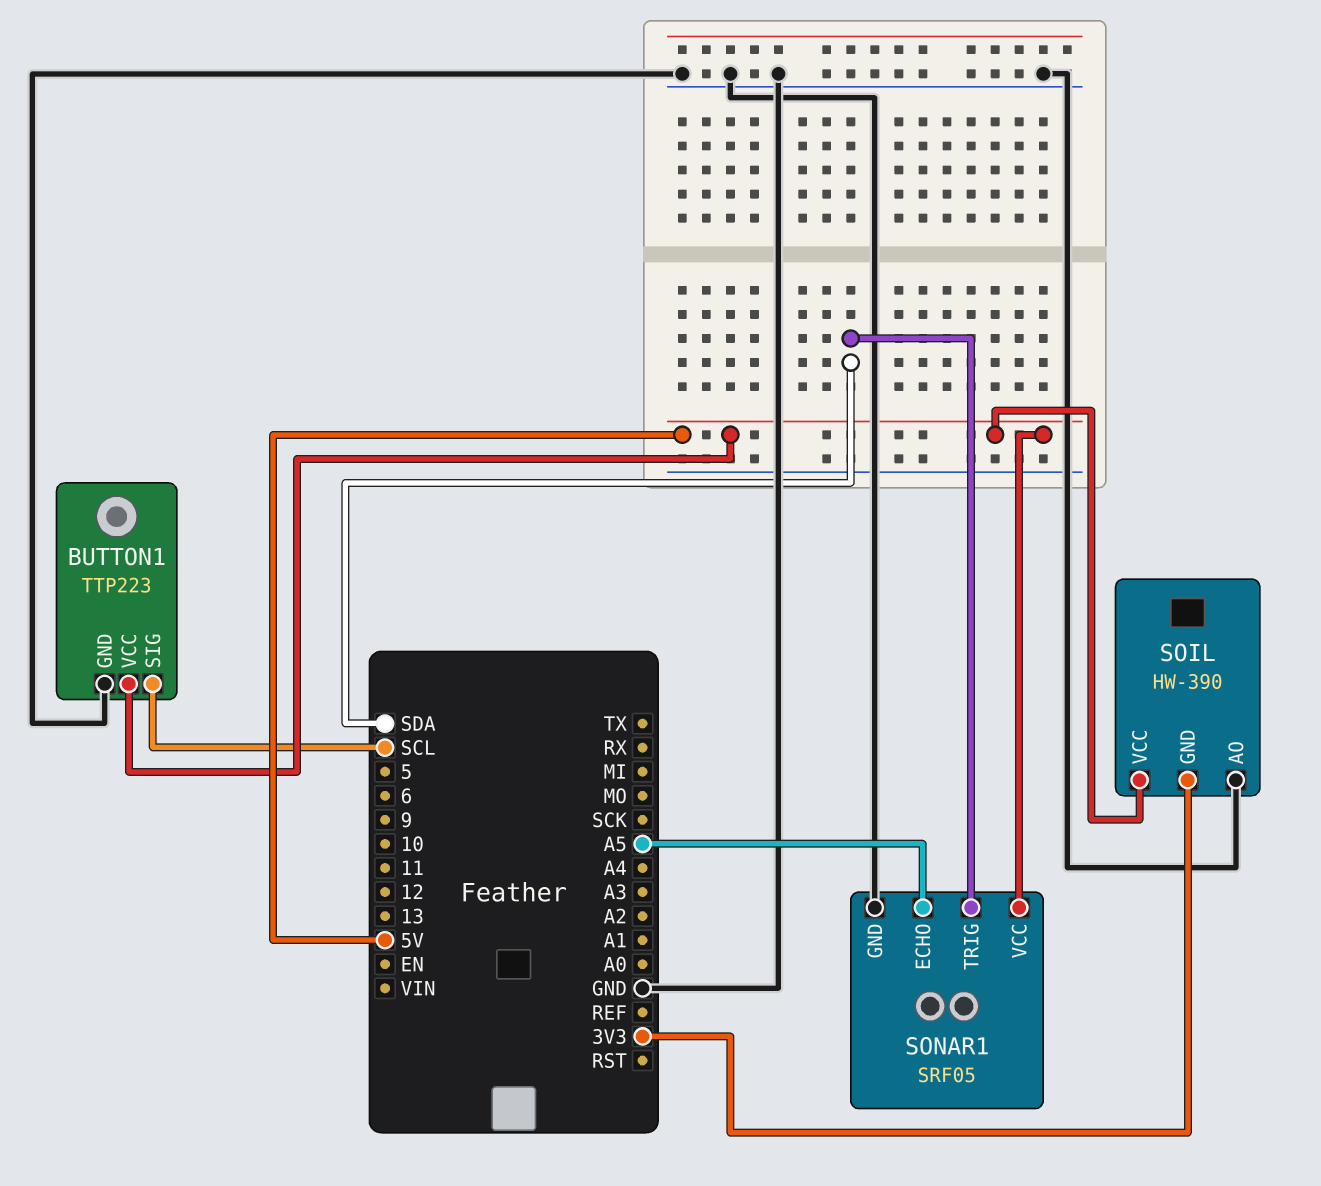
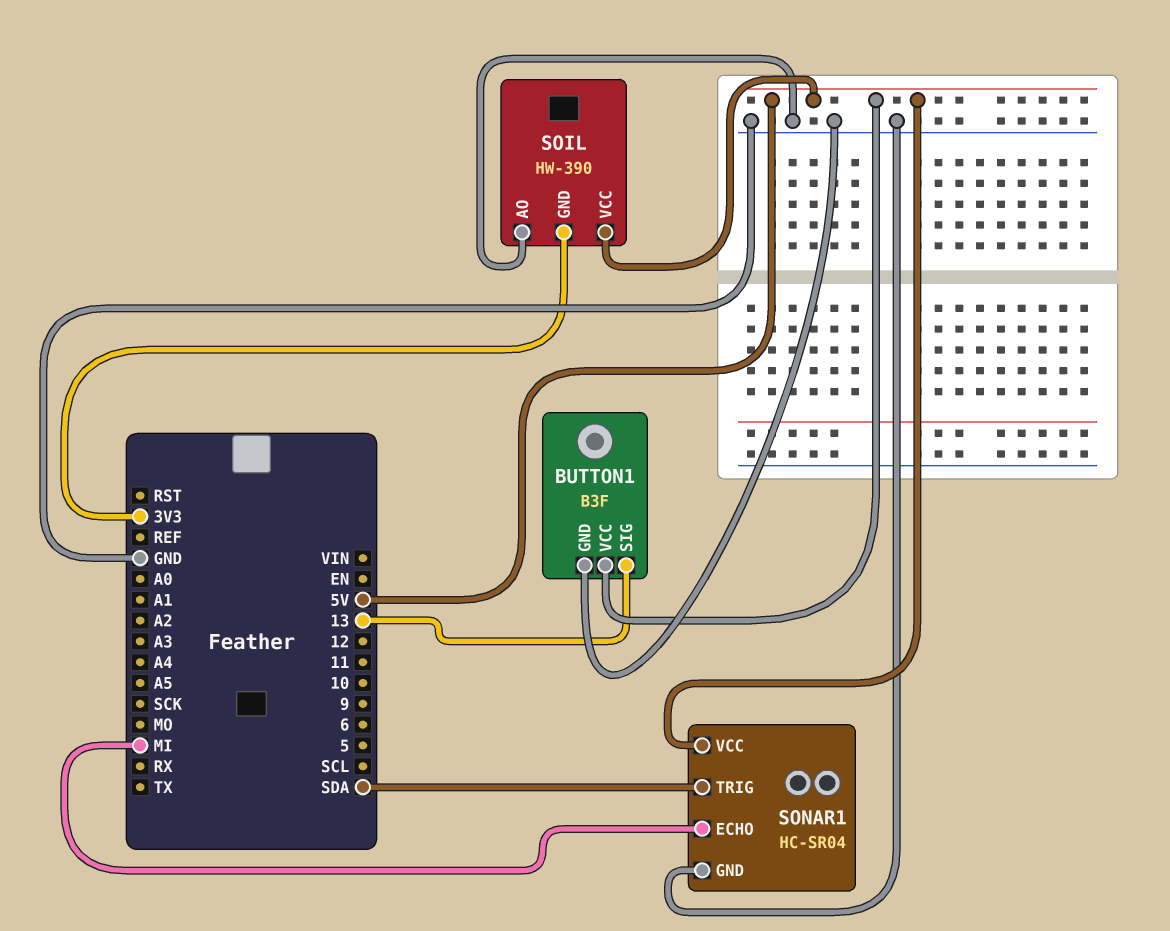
BUTTON1: TTP223 -> B3F
BUTTON1 pin SIG: SCL -> 13
SONAR1: SRF05 -> HC-SR04
SONAR1 pin ECHO: A5 -> MI

